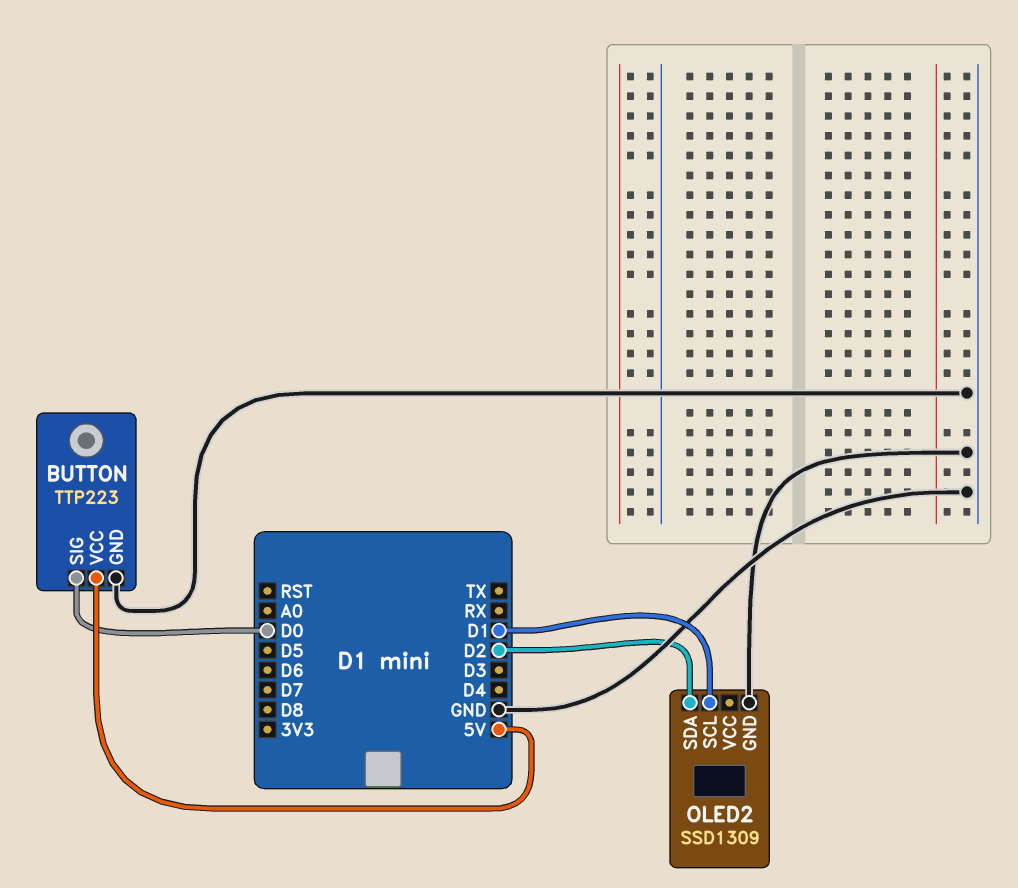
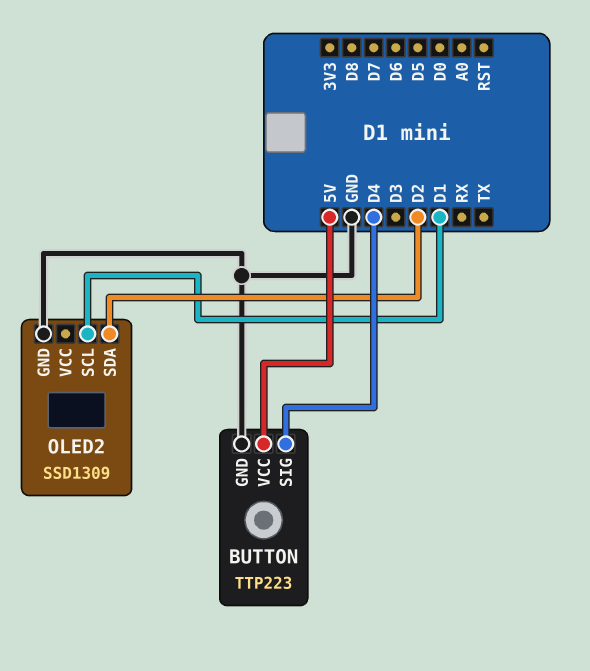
BUTTON pin SIG: D0 -> D4

